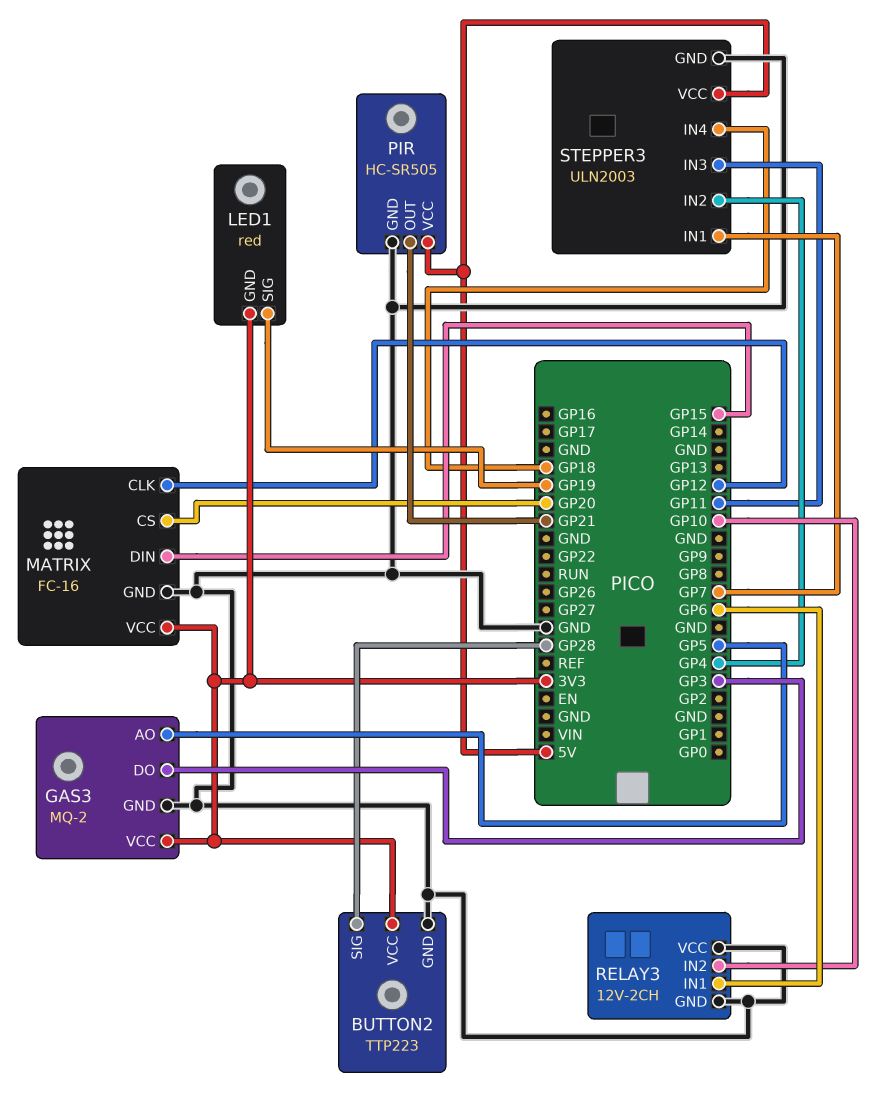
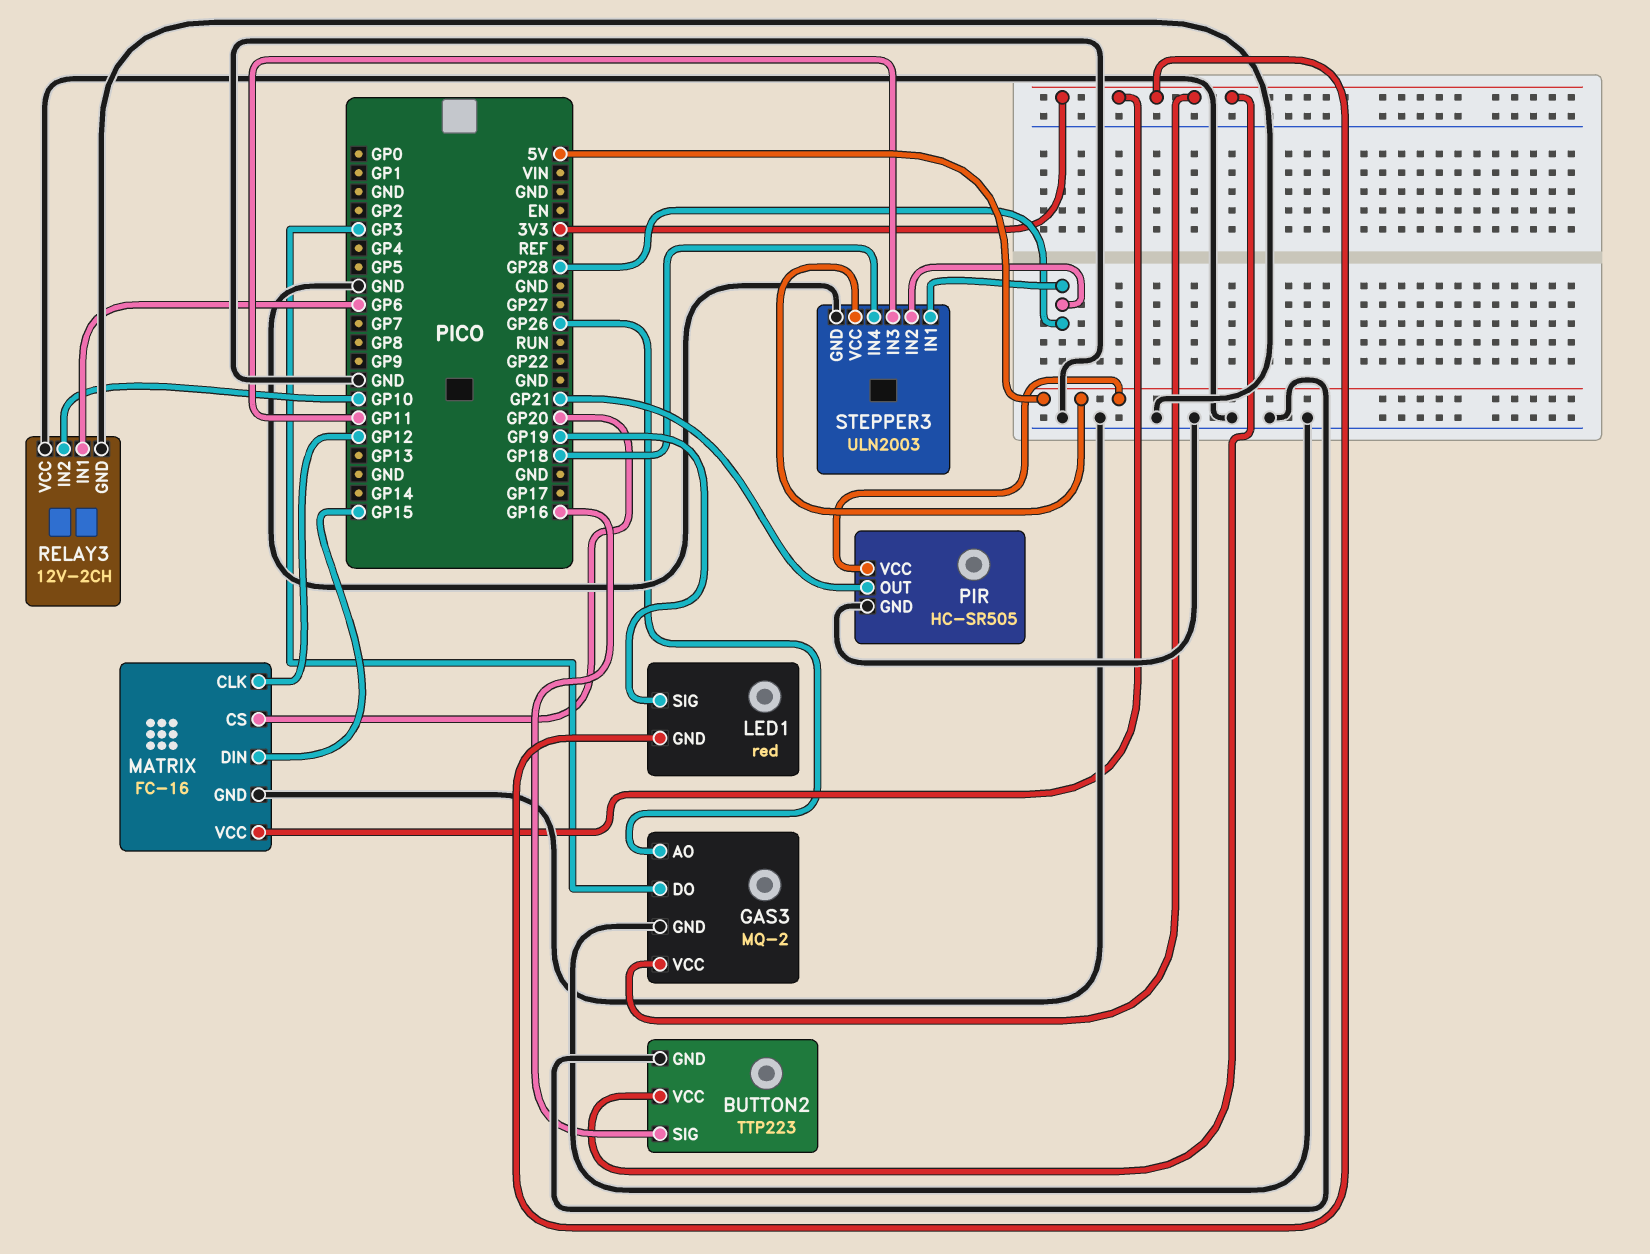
BUTTON2 pin SIG: GP28 -> GP16
GAS3 pin AO: GP5 -> GP26
STEPPER3 pin IN1: GP7 -> GP28
STEPPER3 pin IN2: GP4 -> GP28

